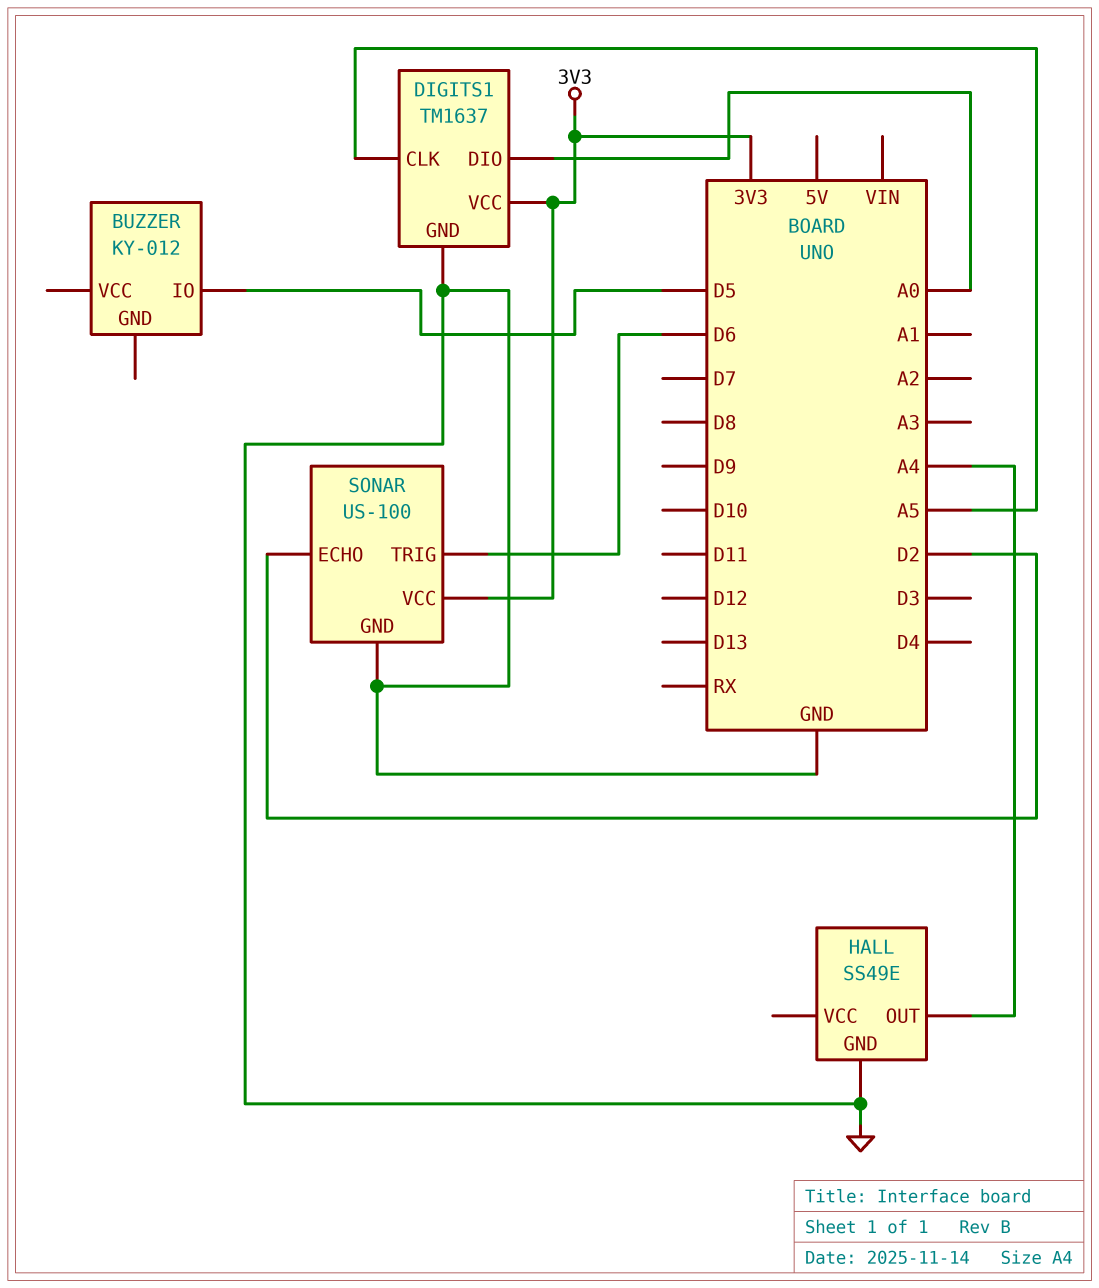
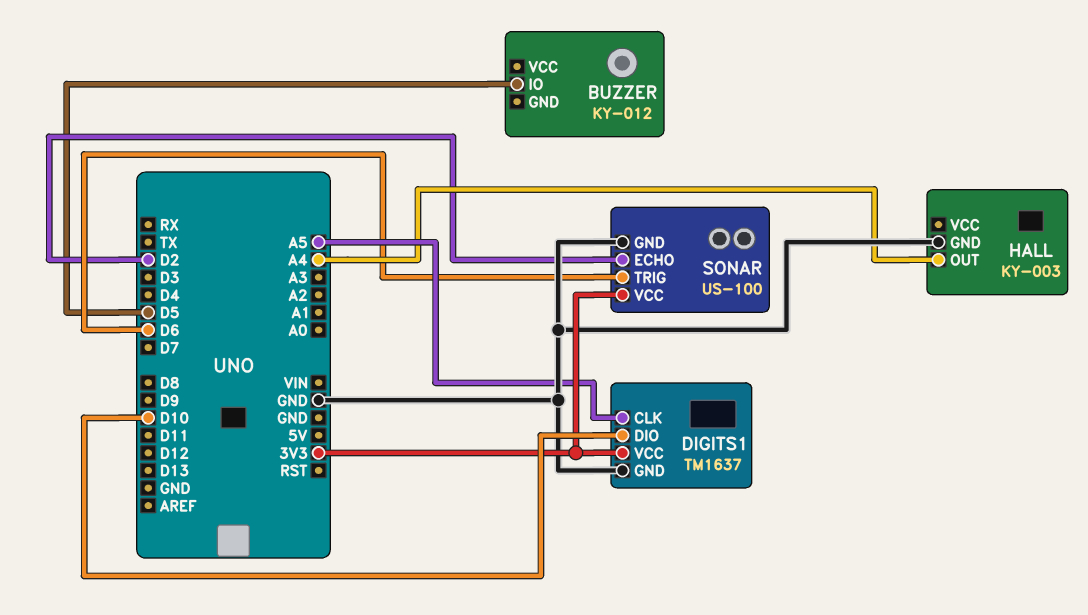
DIGITS1 pin DIO: A0 -> D10
HALL: SS49E -> KY-003

